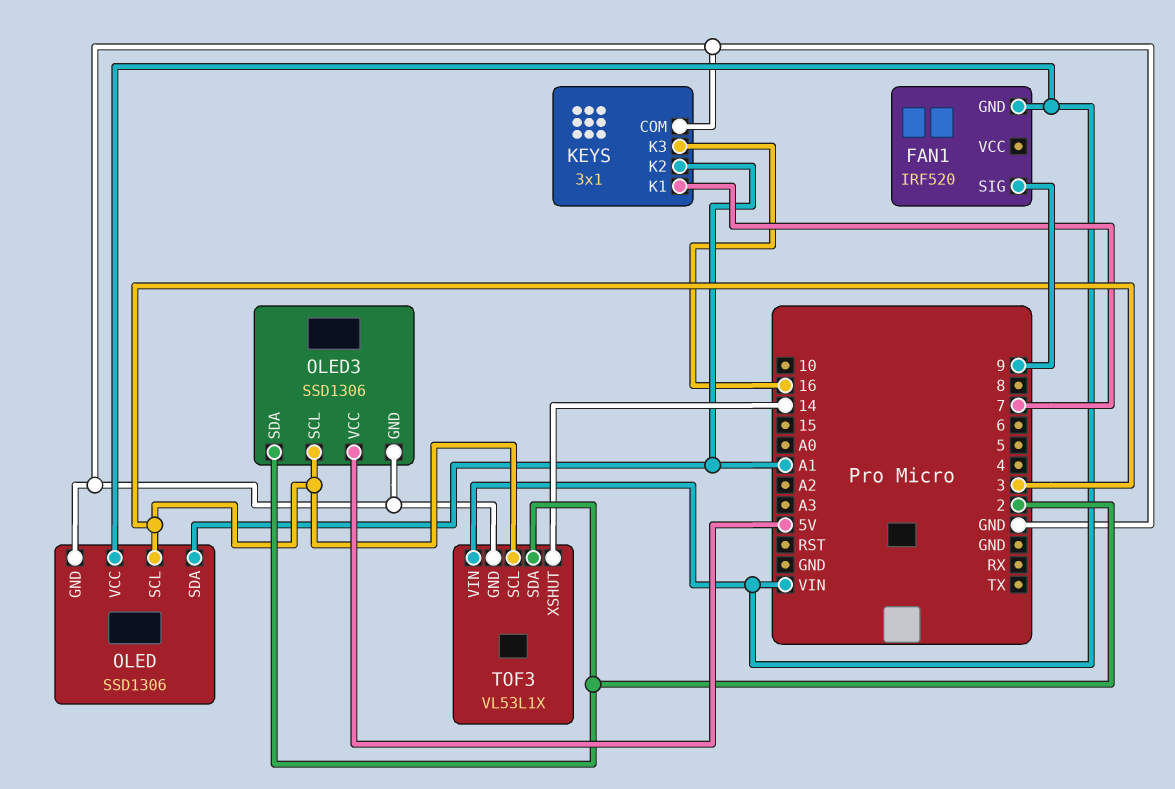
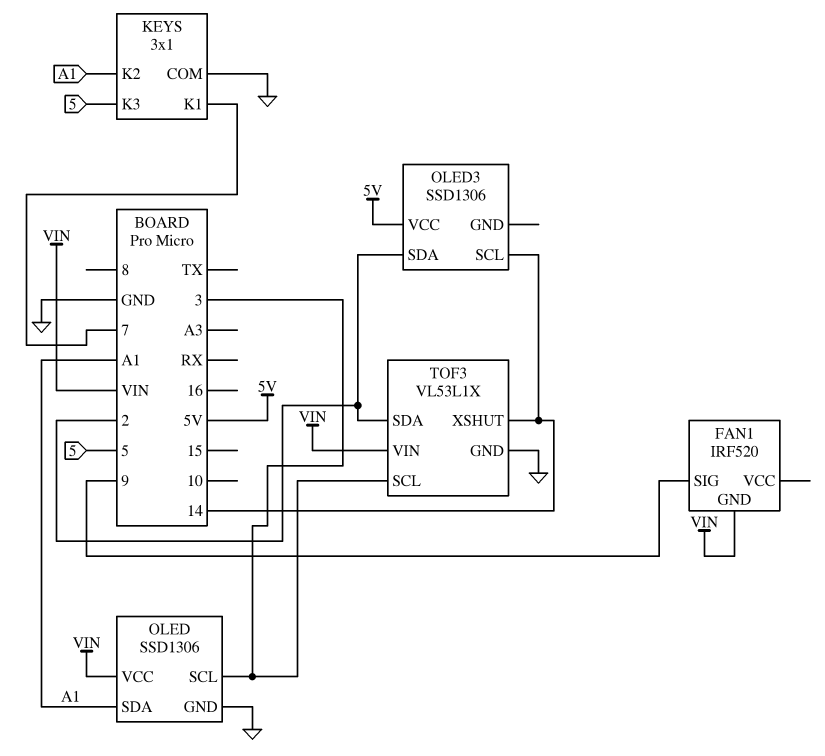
KEYS pin K3: 16 -> 5
OLED3 pin GND: GND -> none
OLED3 pin SCL: 3 -> 14

